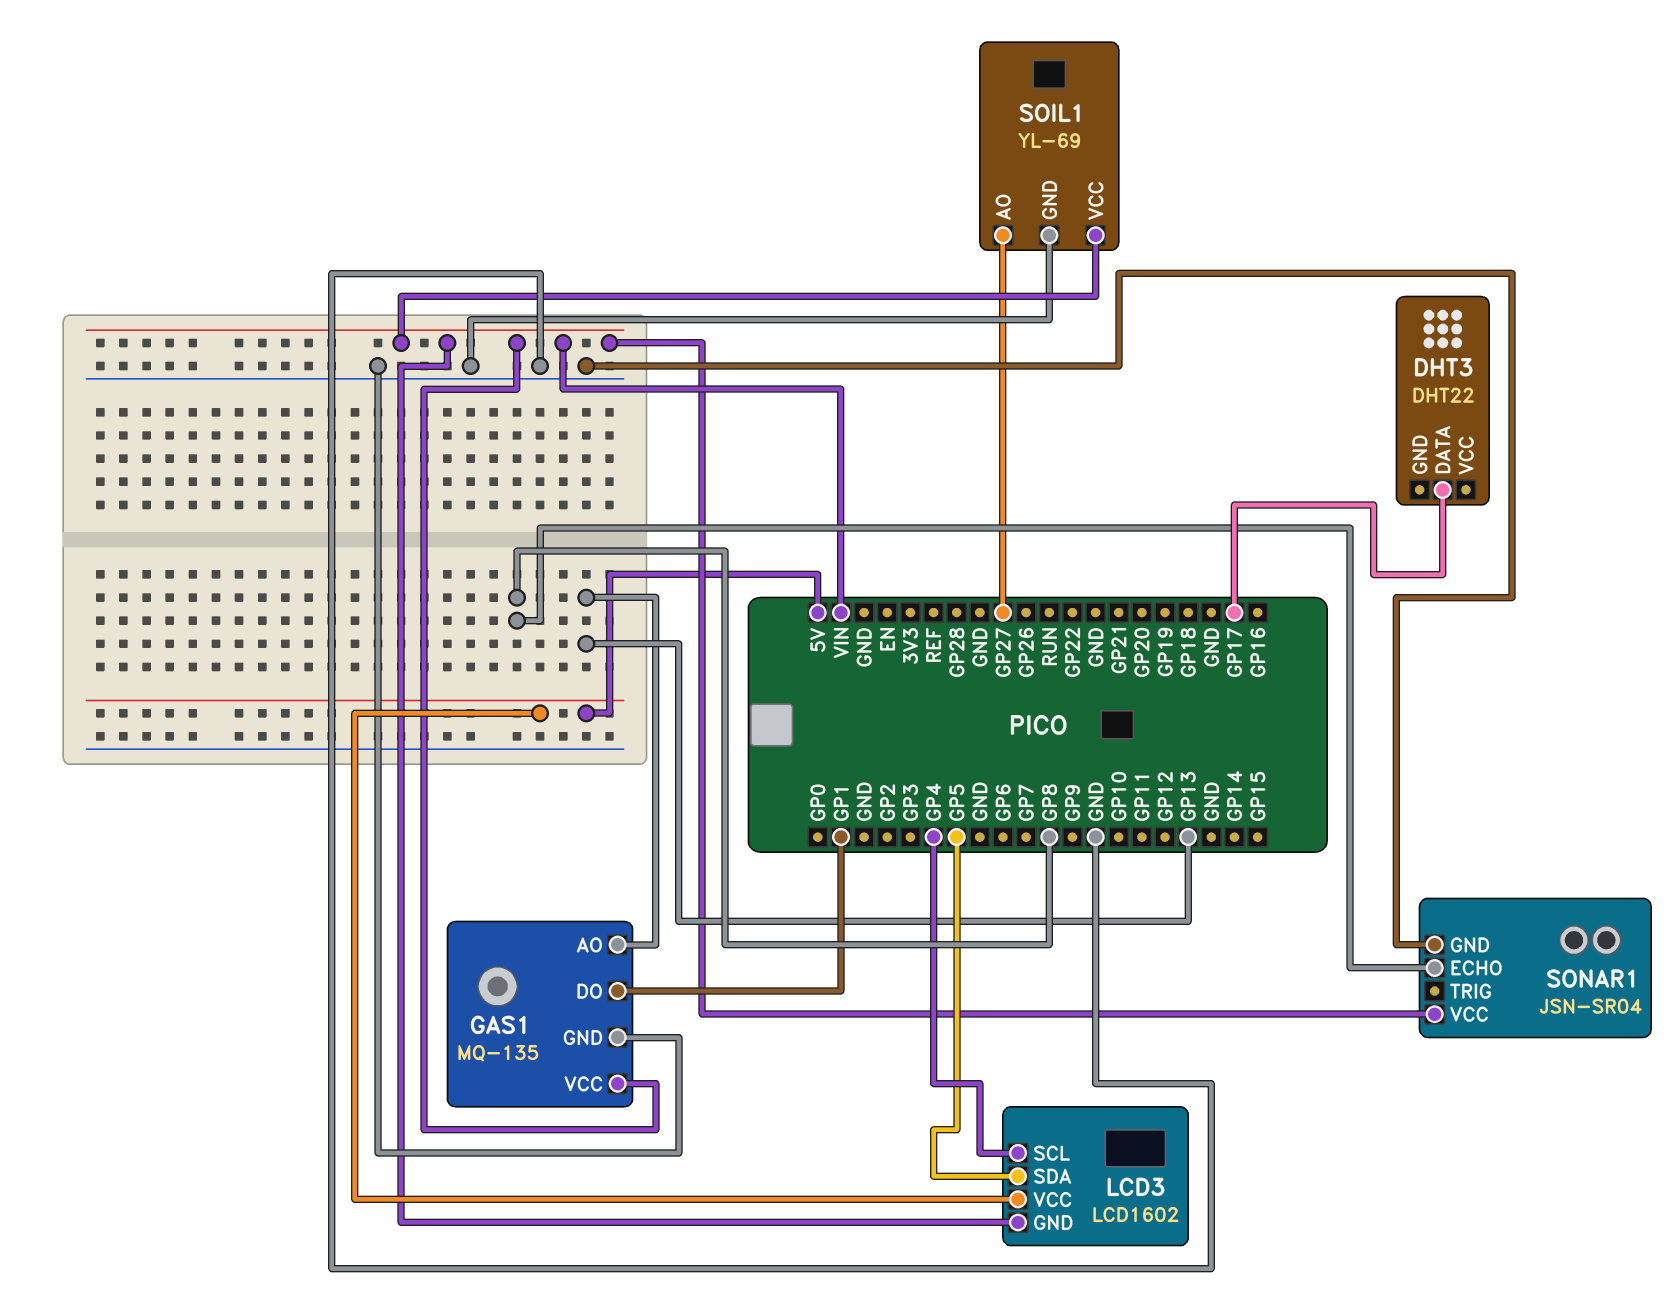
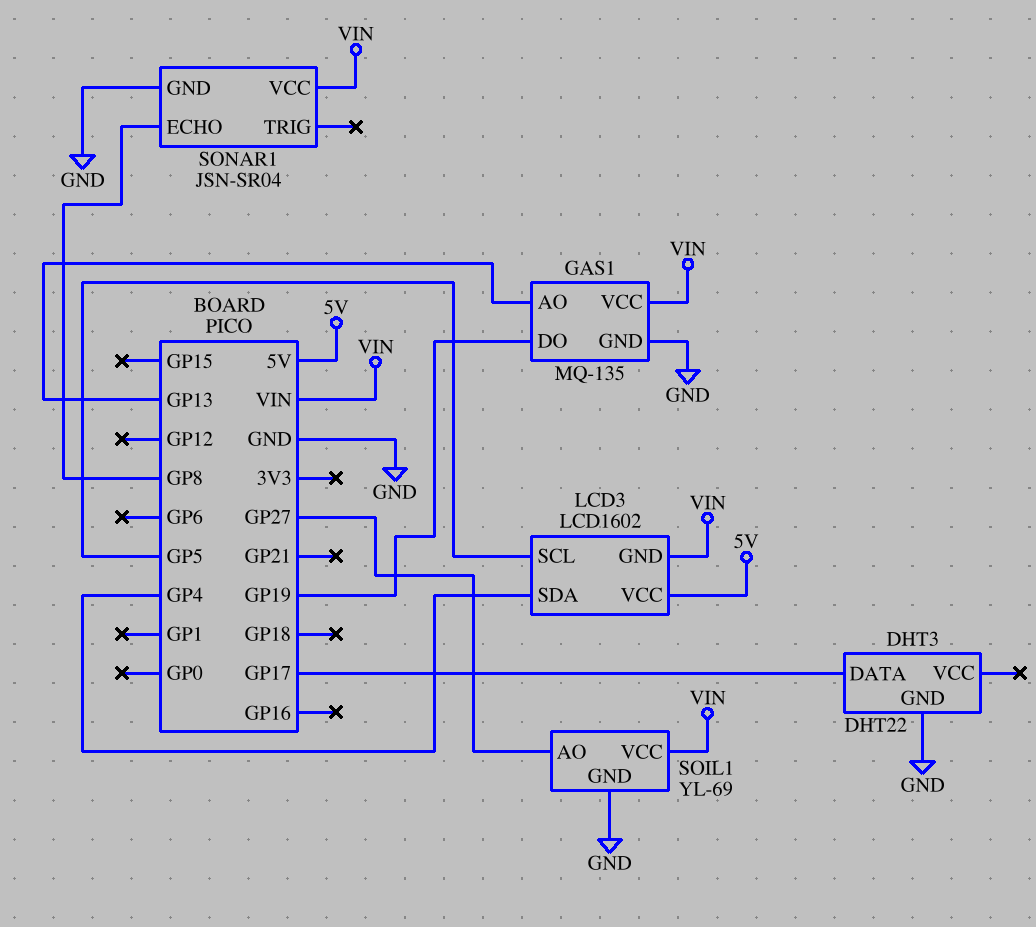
DHT3 pin GND: none -> GND
GAS1 pin DO: GP1 -> GP19
LCD3 pin SCL: GP4 -> GP5
LCD3 pin SDA: GP5 -> GP4

